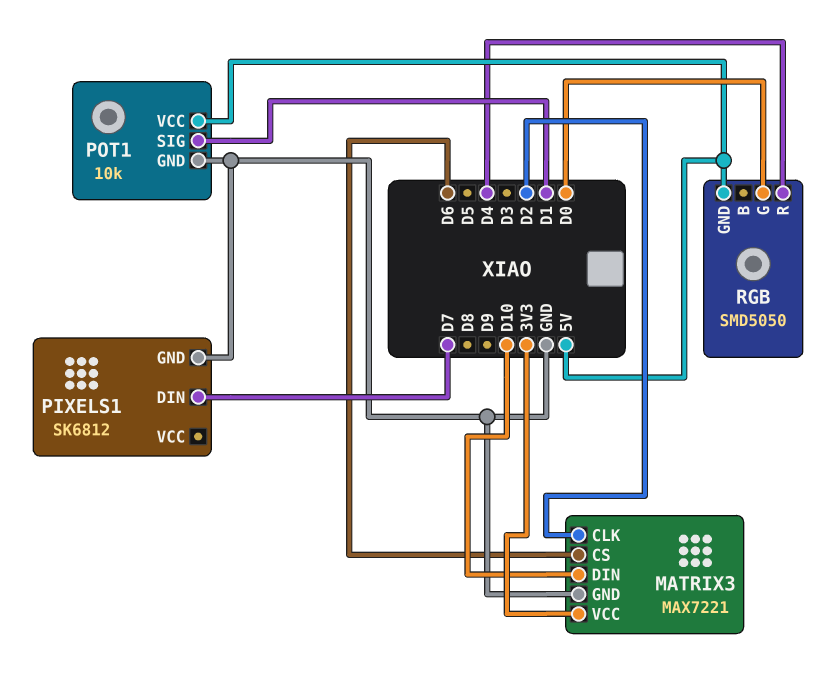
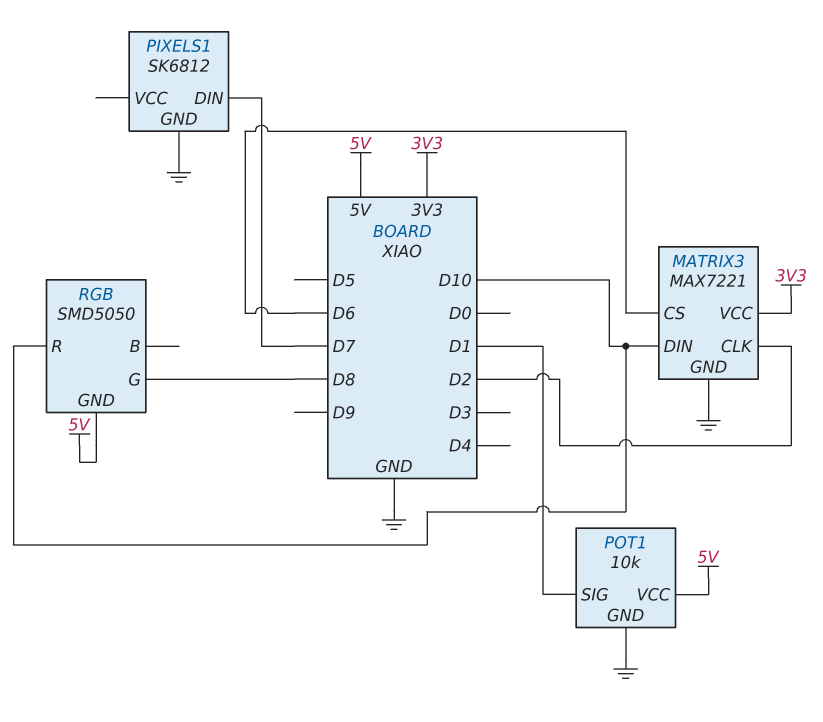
RGB pin G: D0 -> D8
RGB pin R: D4 -> D10

